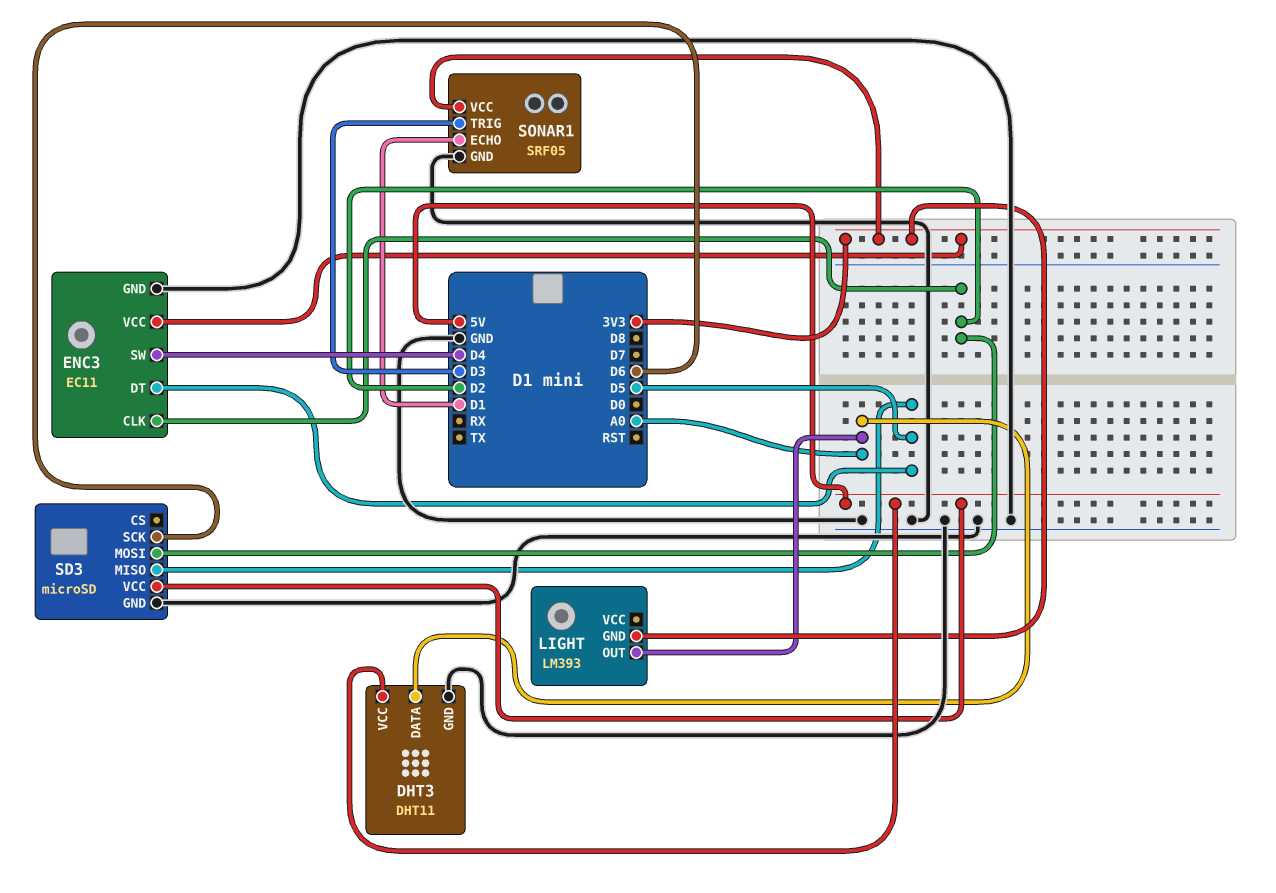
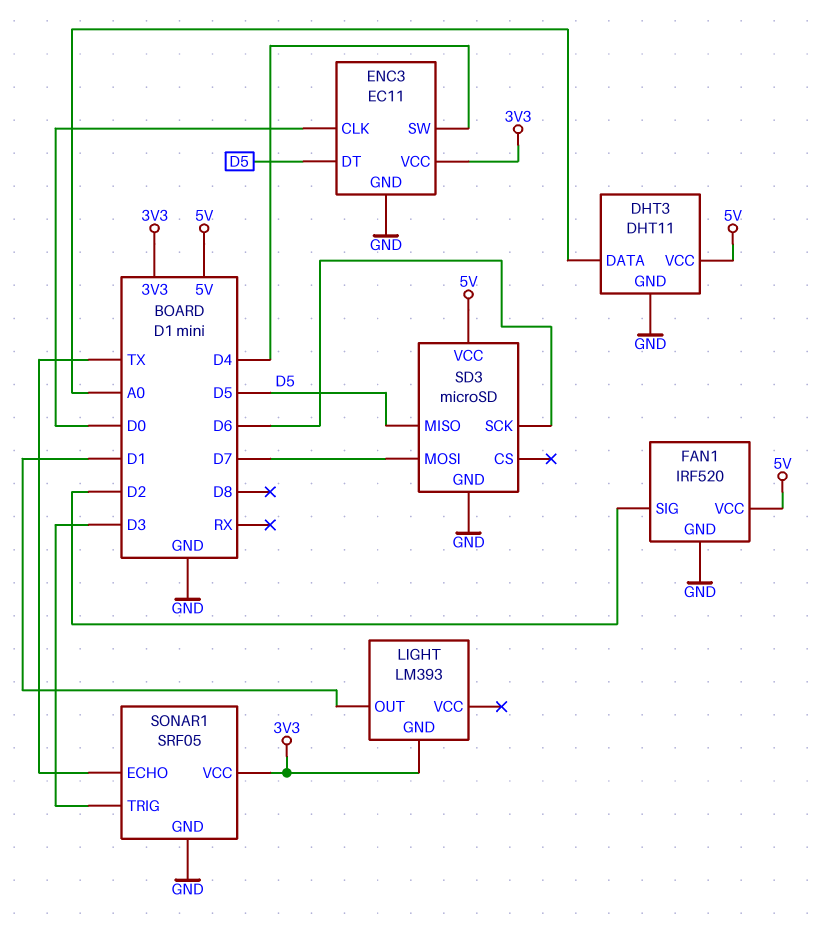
ENC3 pin CLK: D2 -> D0
FAN1: none -> IRF520
FAN1 pin GND: none -> GND
FAN1 pin SIG: none -> D2
FAN1 pin VCC: none -> 5V
LIGHT pin OUT: A0 -> D1
SD3 pin MOSI: D2 -> D7
SONAR1 pin ECHO: D1 -> TX

